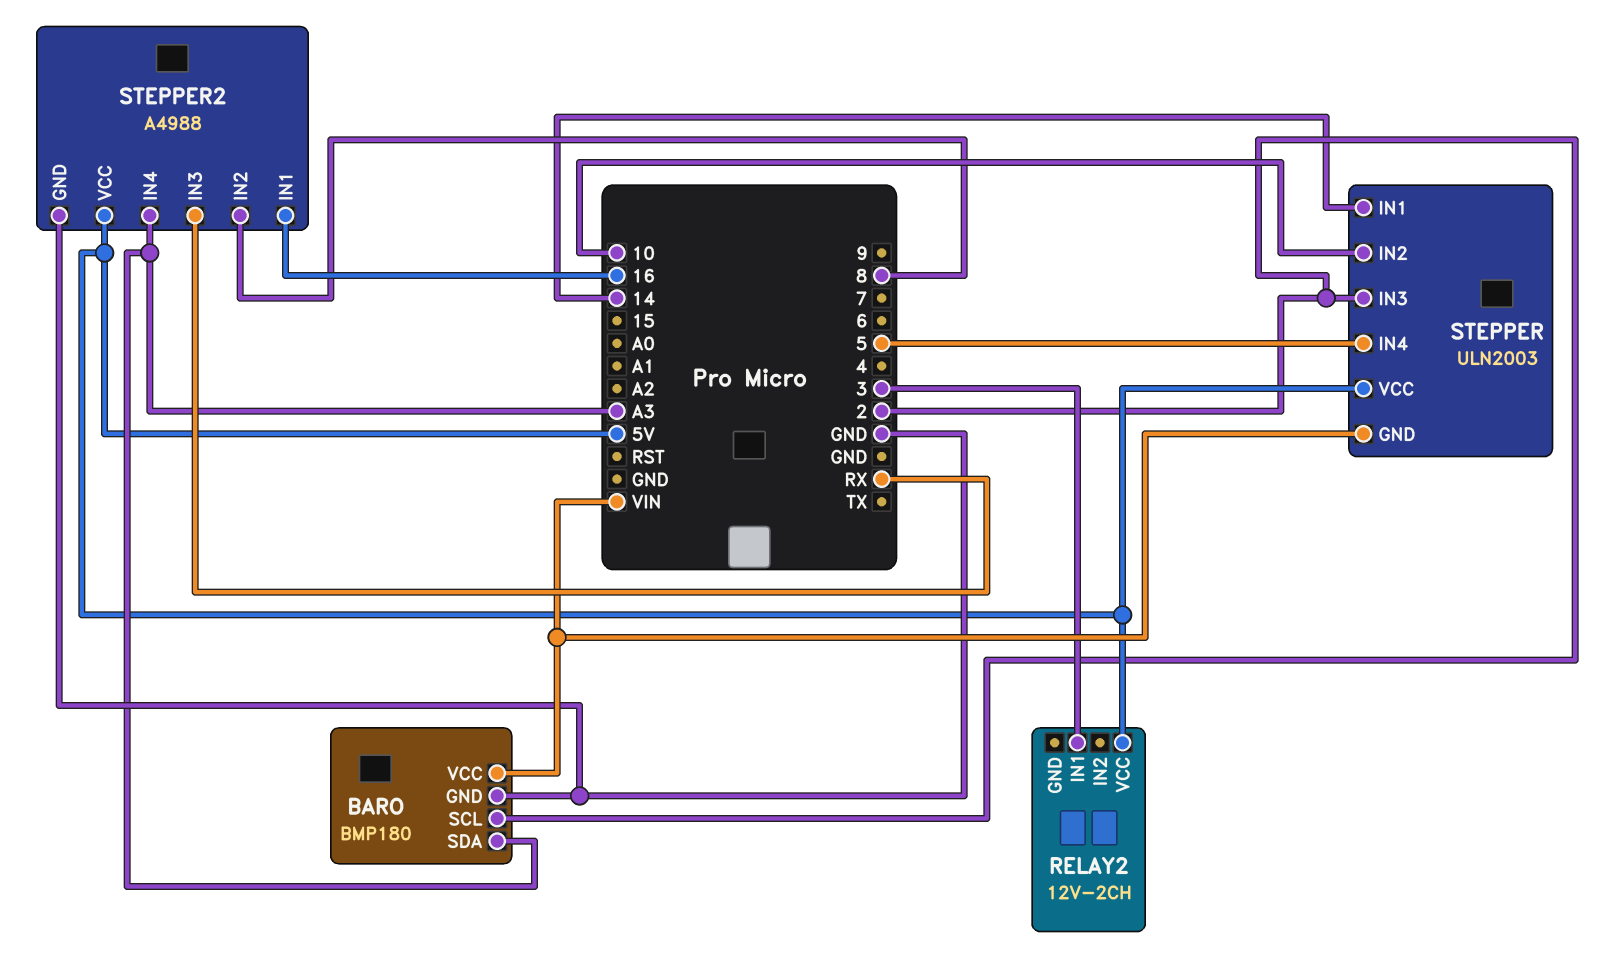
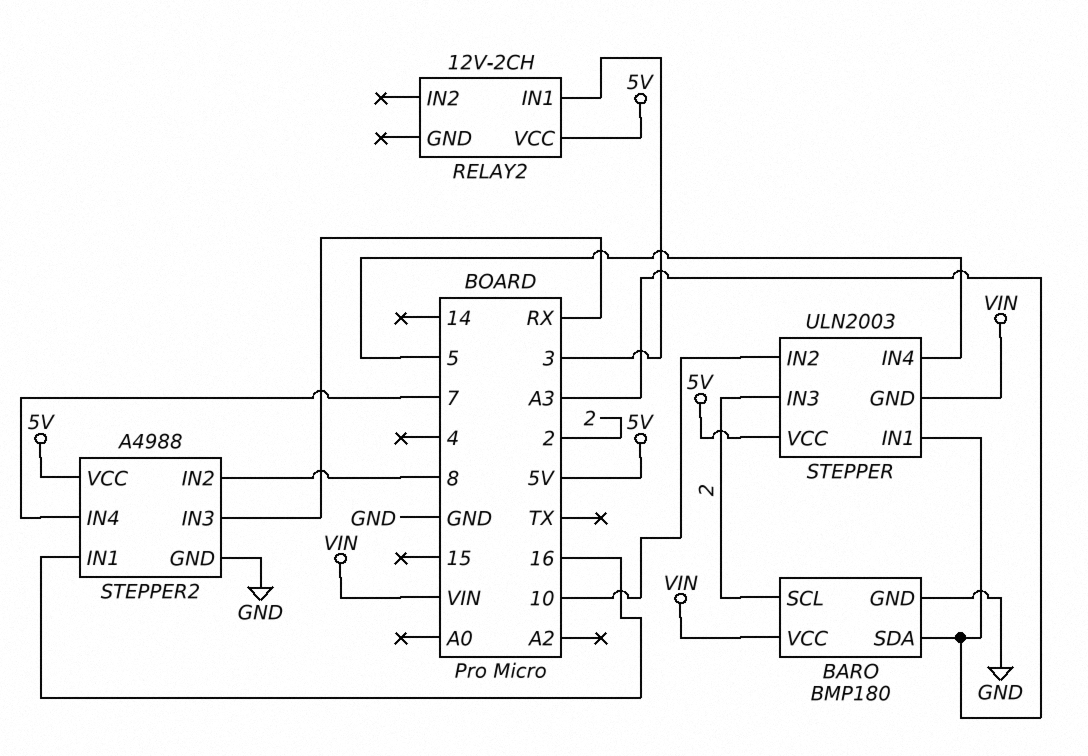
STEPPER pin IN1: 14 -> A3
STEPPER2 pin IN4: A3 -> 7

